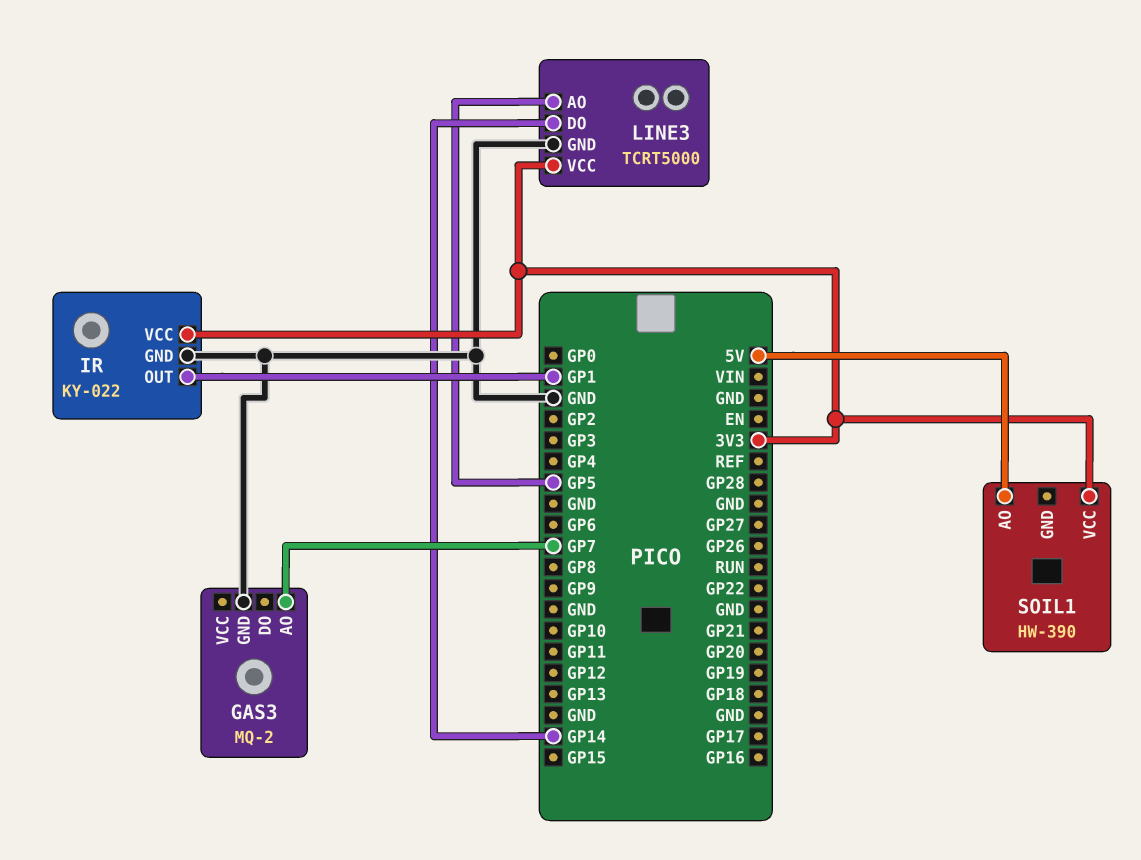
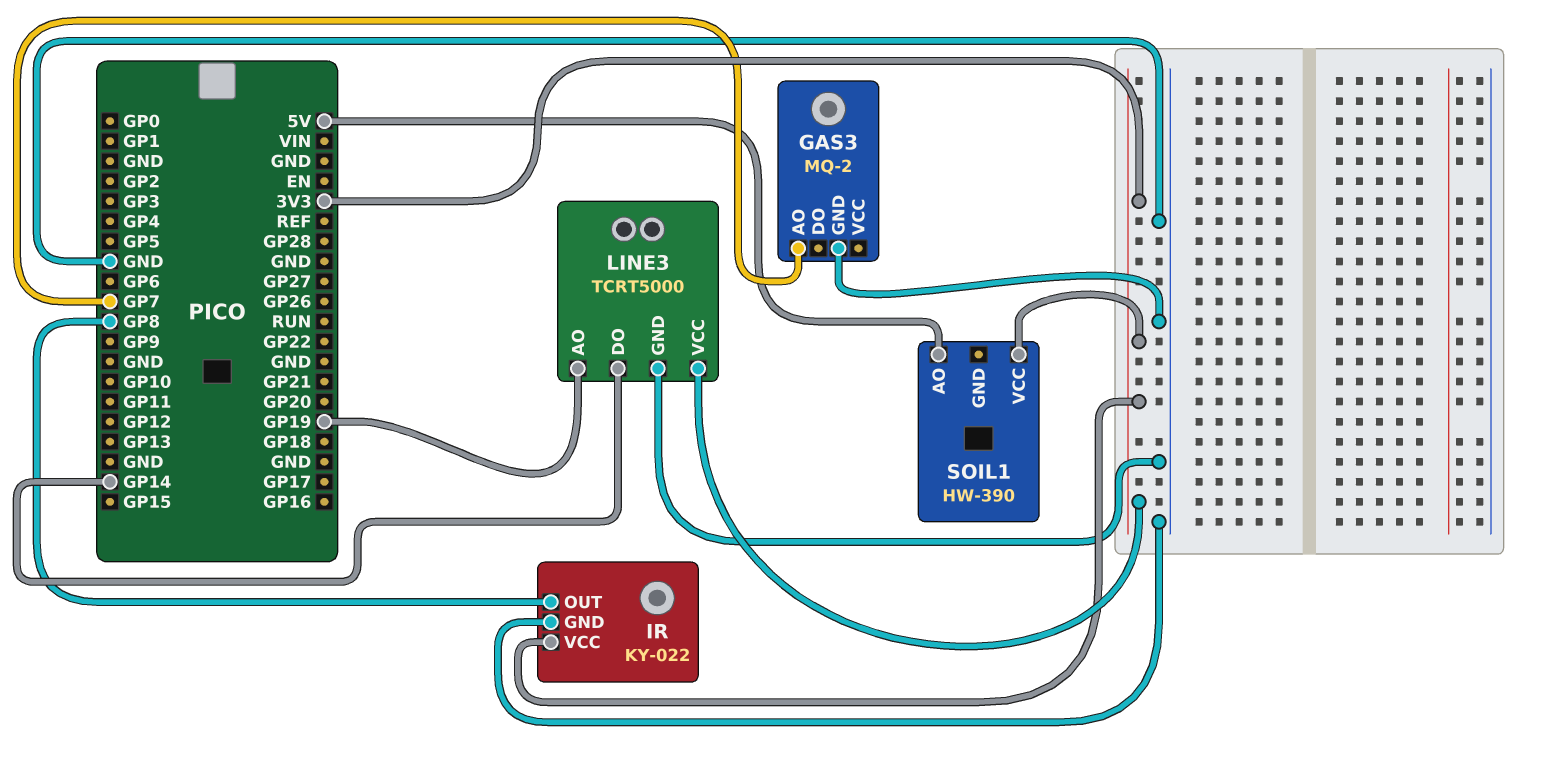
IR pin OUT: GP1 -> GP8
LINE3 pin AO: GP5 -> GP19

